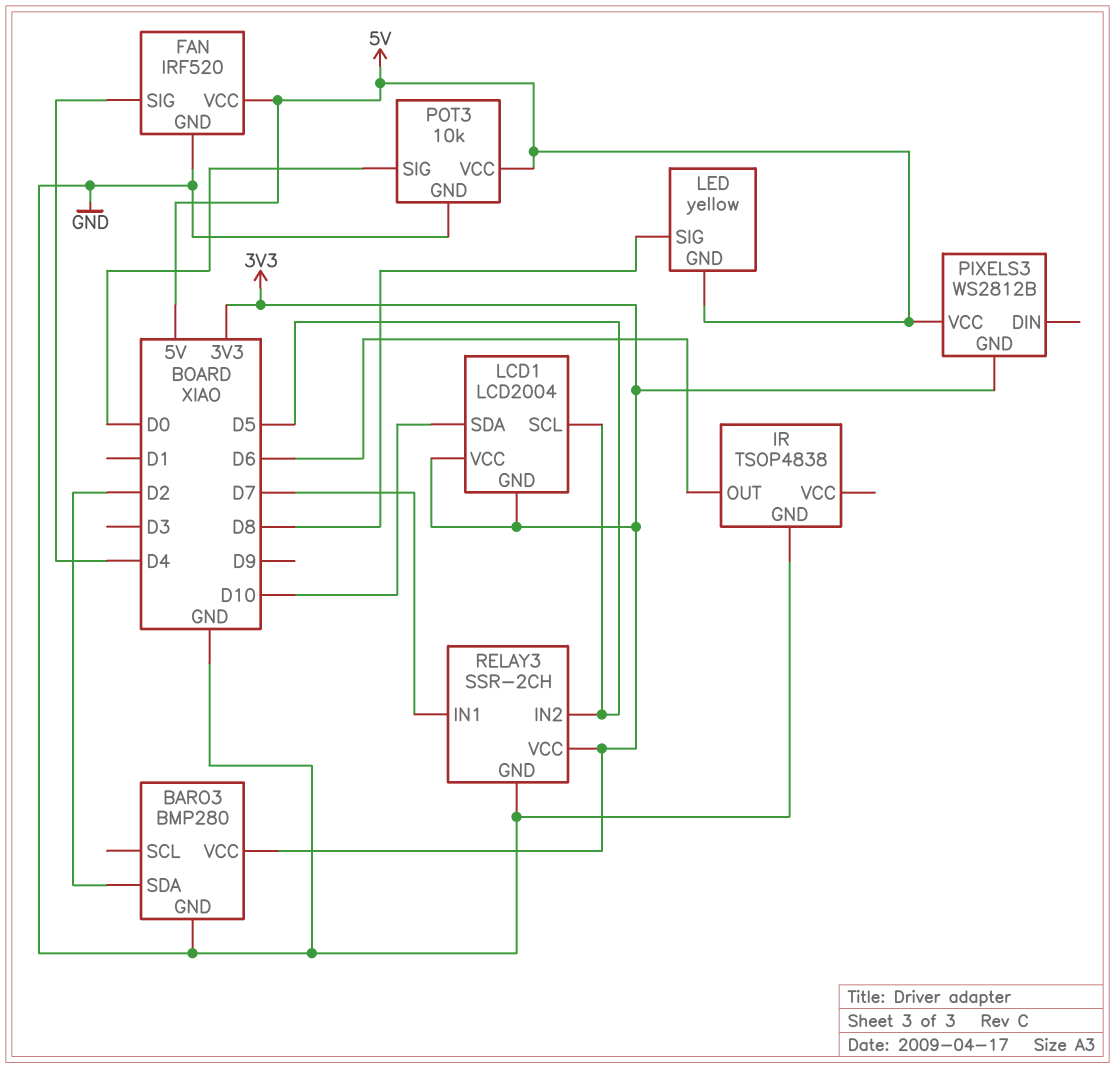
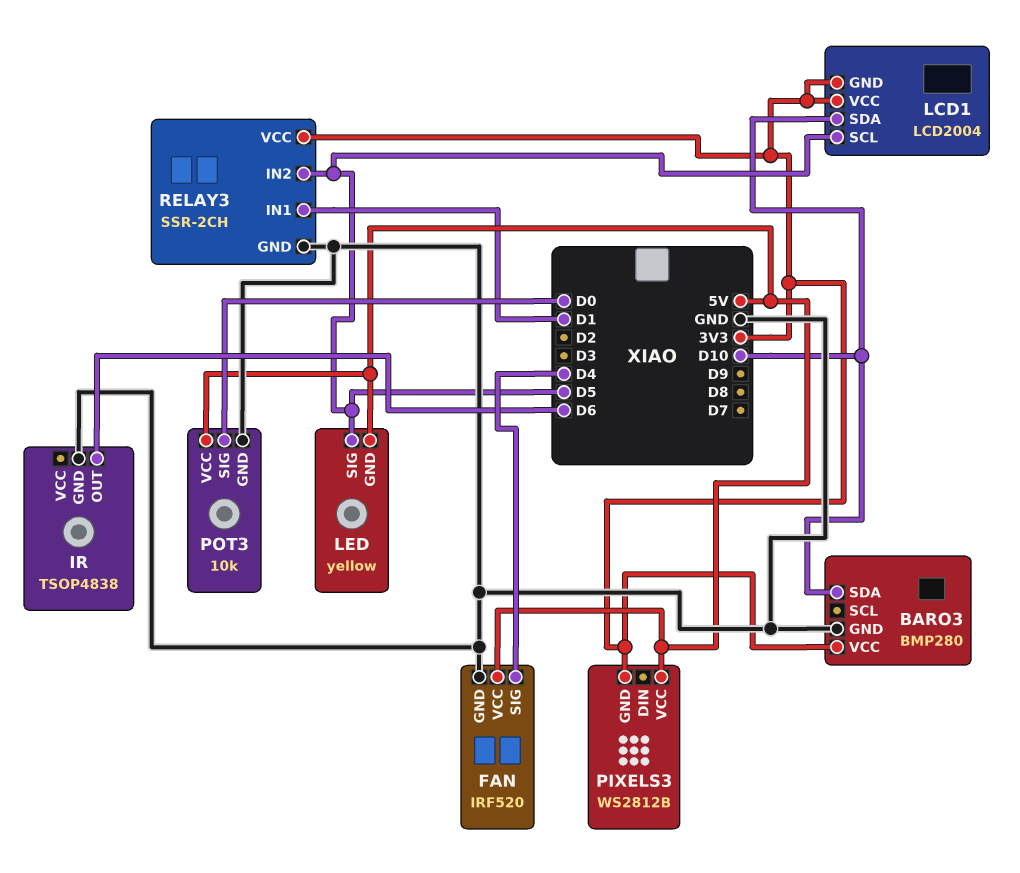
BARO3 pin SDA: D2 -> D10
LED pin SIG: D8 -> D5
RELAY3 pin IN1: D7 -> D1

